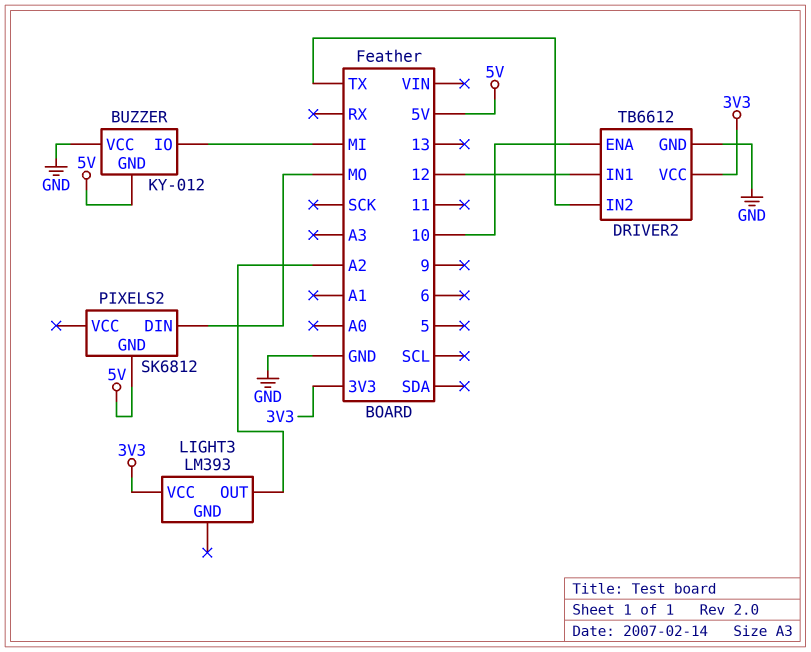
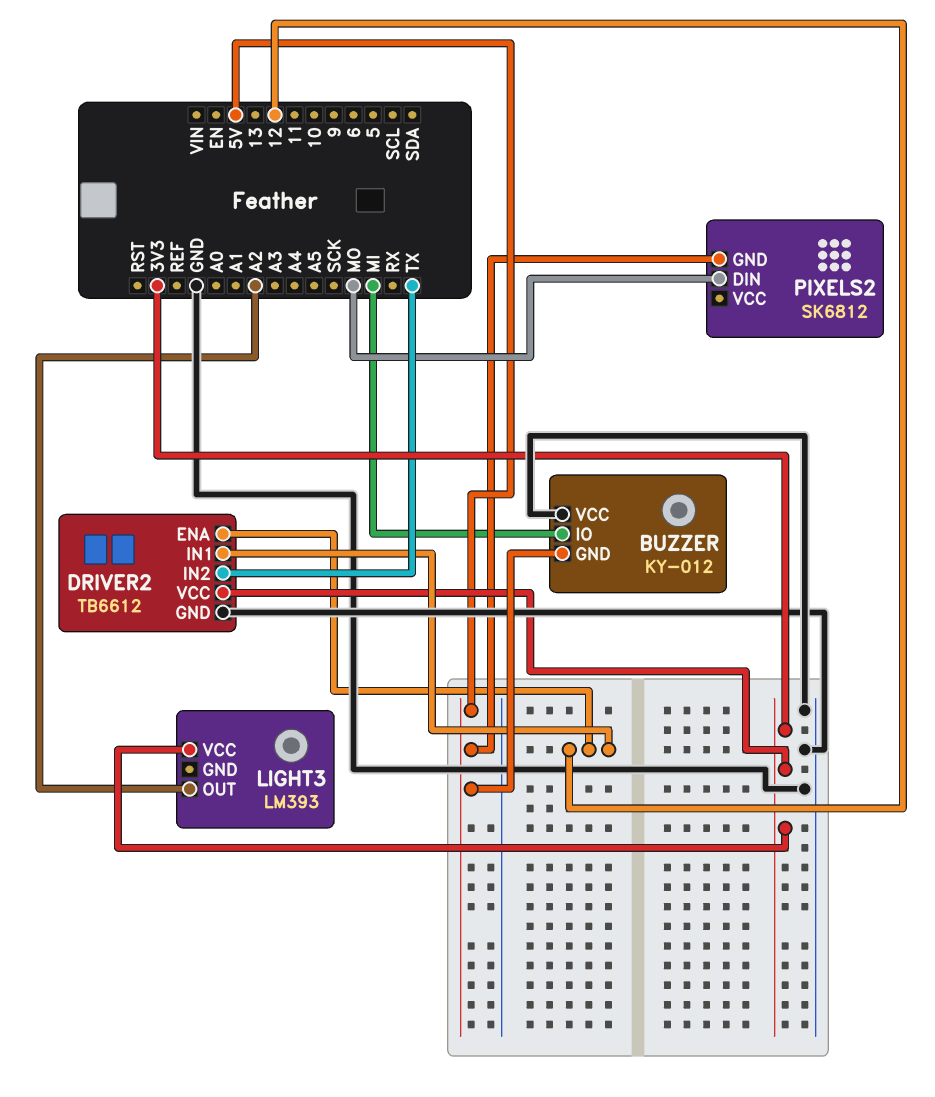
DRIVER2 pin ENA: 10 -> 12

